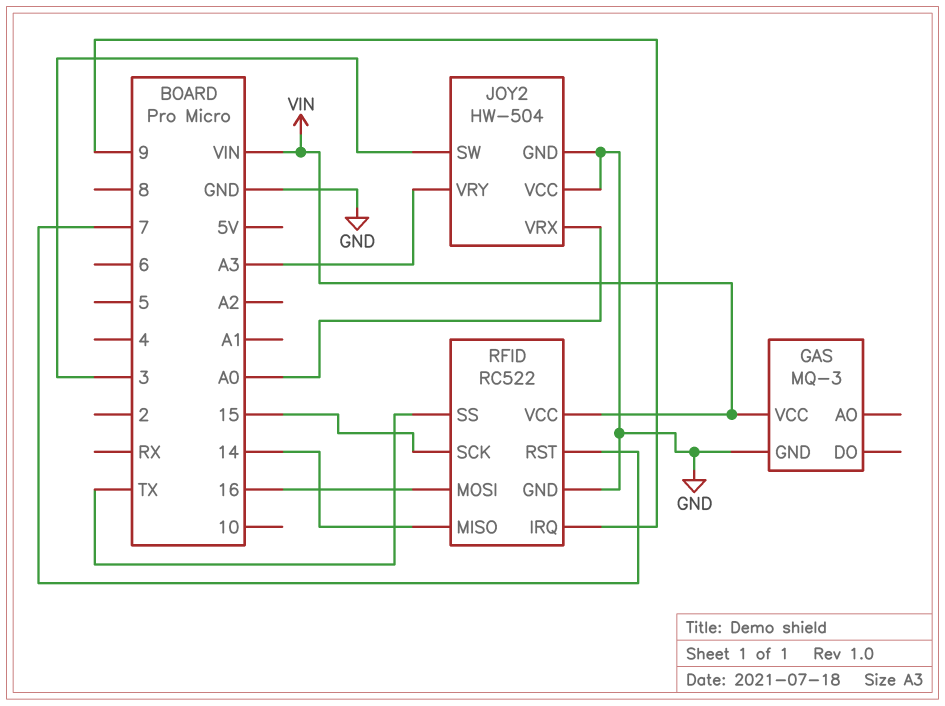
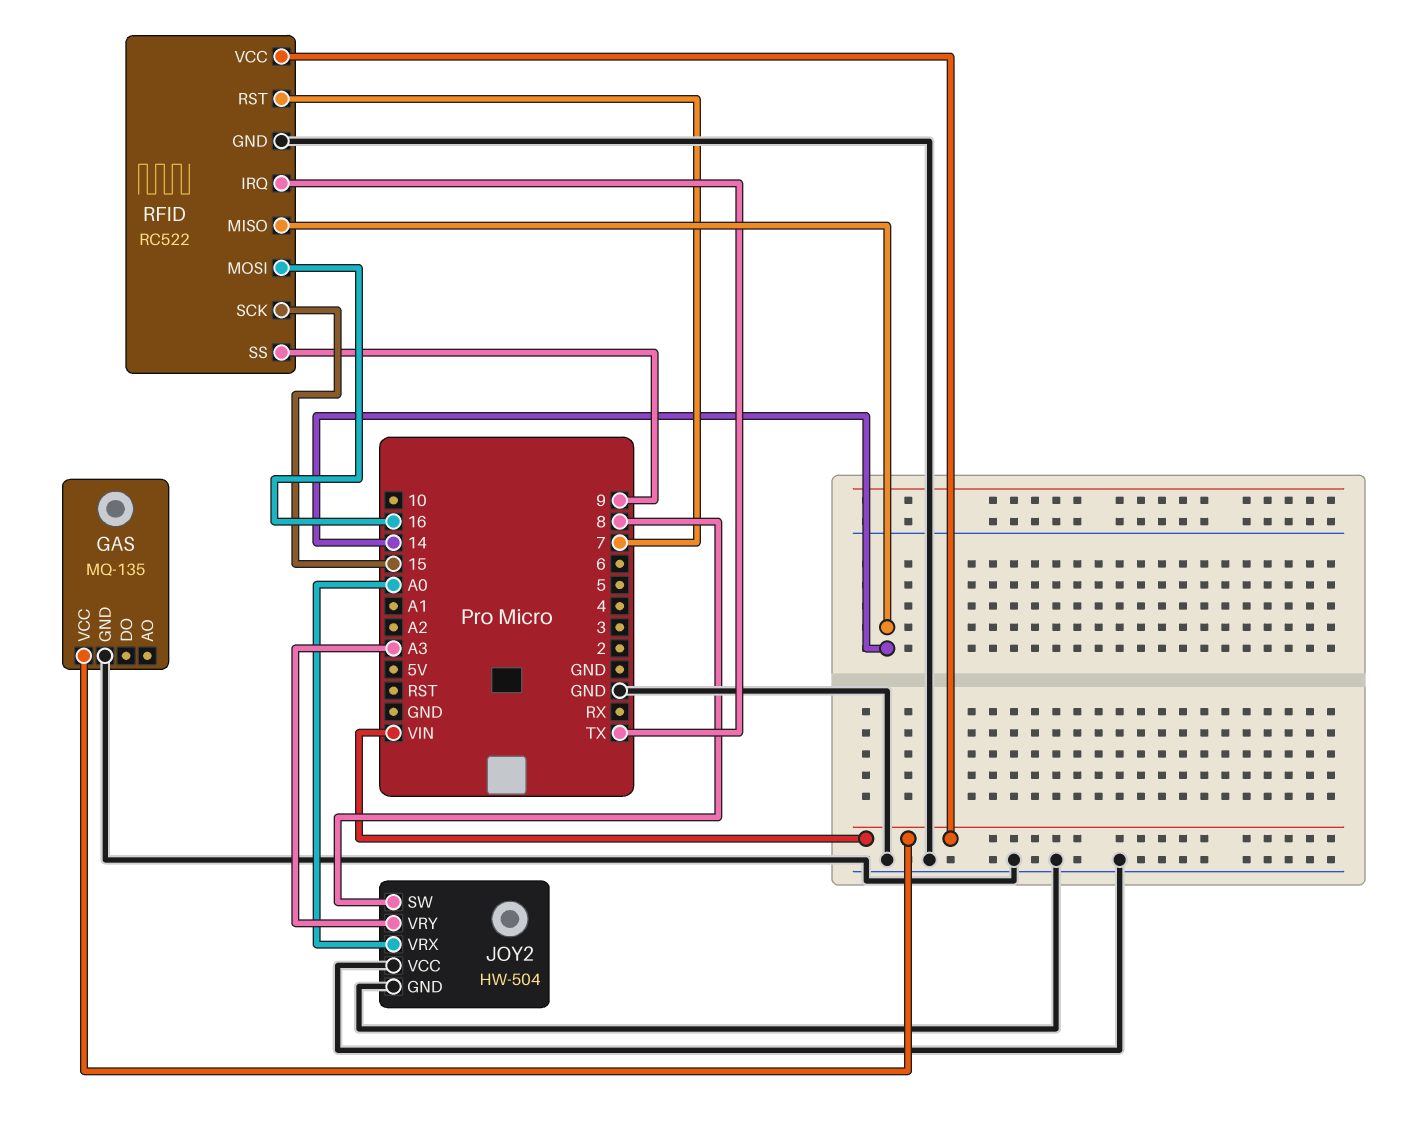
GAS: MQ-3 -> MQ-135
JOY2 pin SW: 3 -> 8
RFID pin IRQ: 9 -> TX
RFID pin SS: TX -> 9

